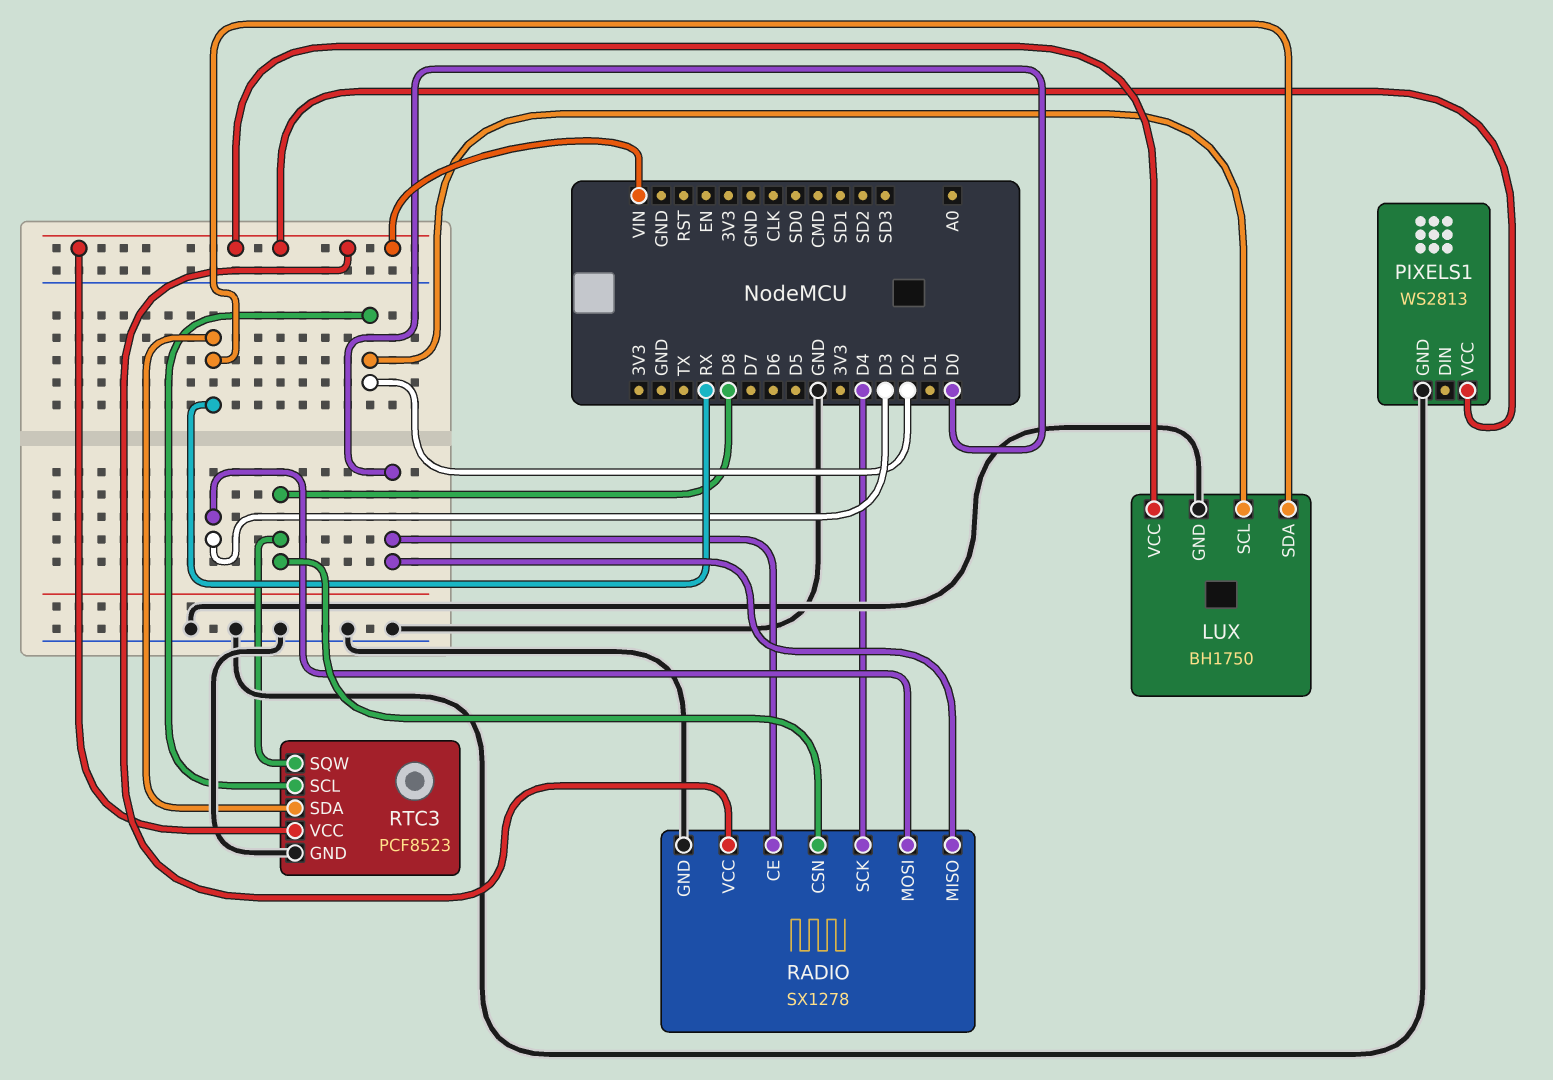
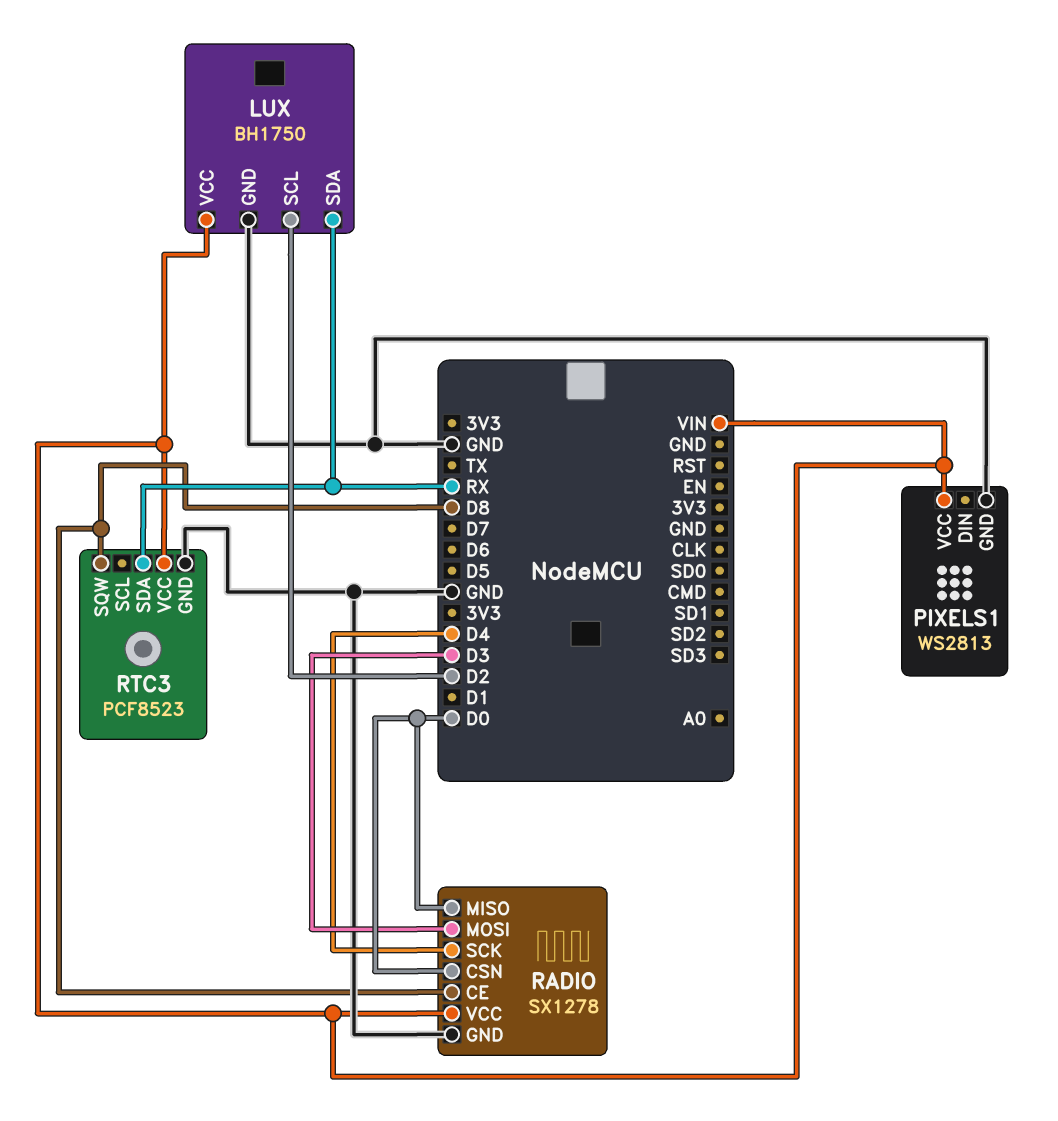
RADIO pin CE: D0 -> D8
RADIO pin CSN: D8 -> D0
RTC3 pin SCL: D2 -> none

